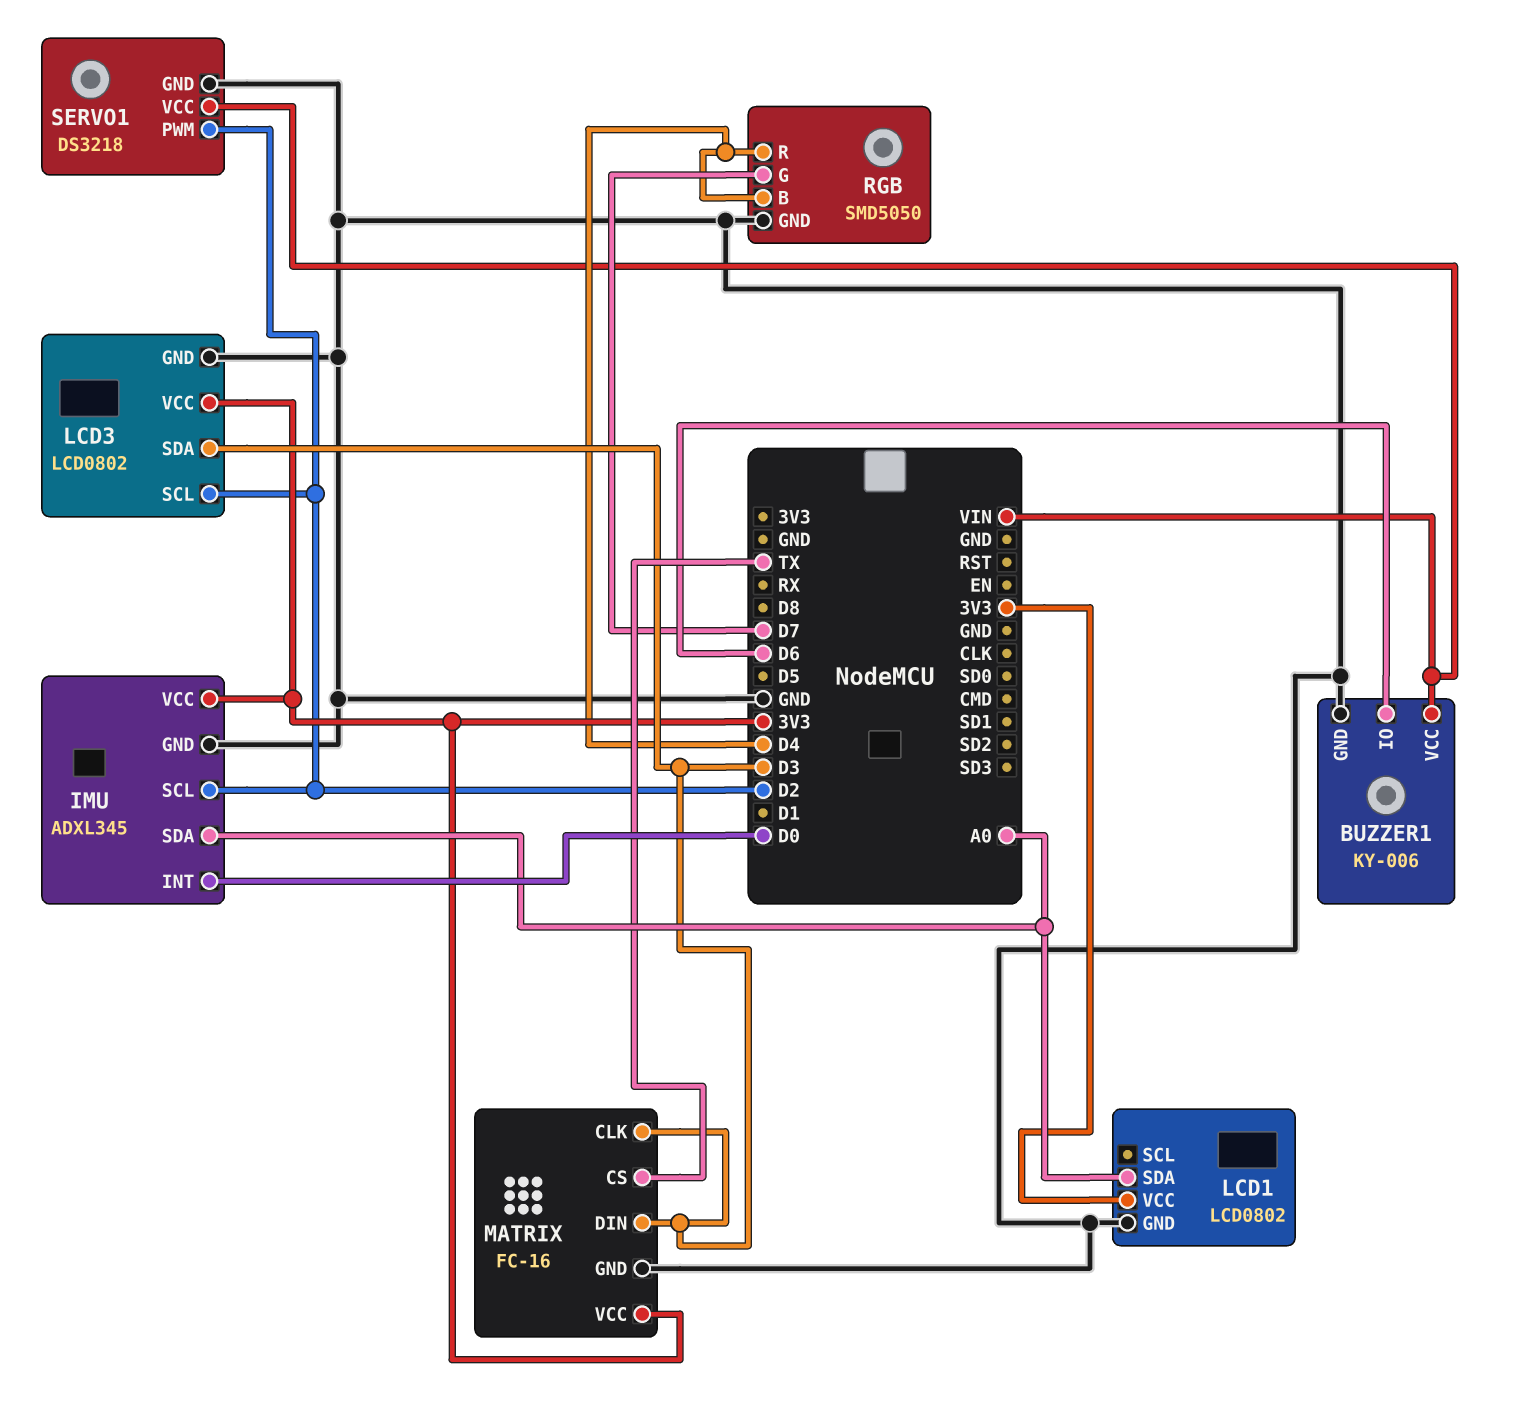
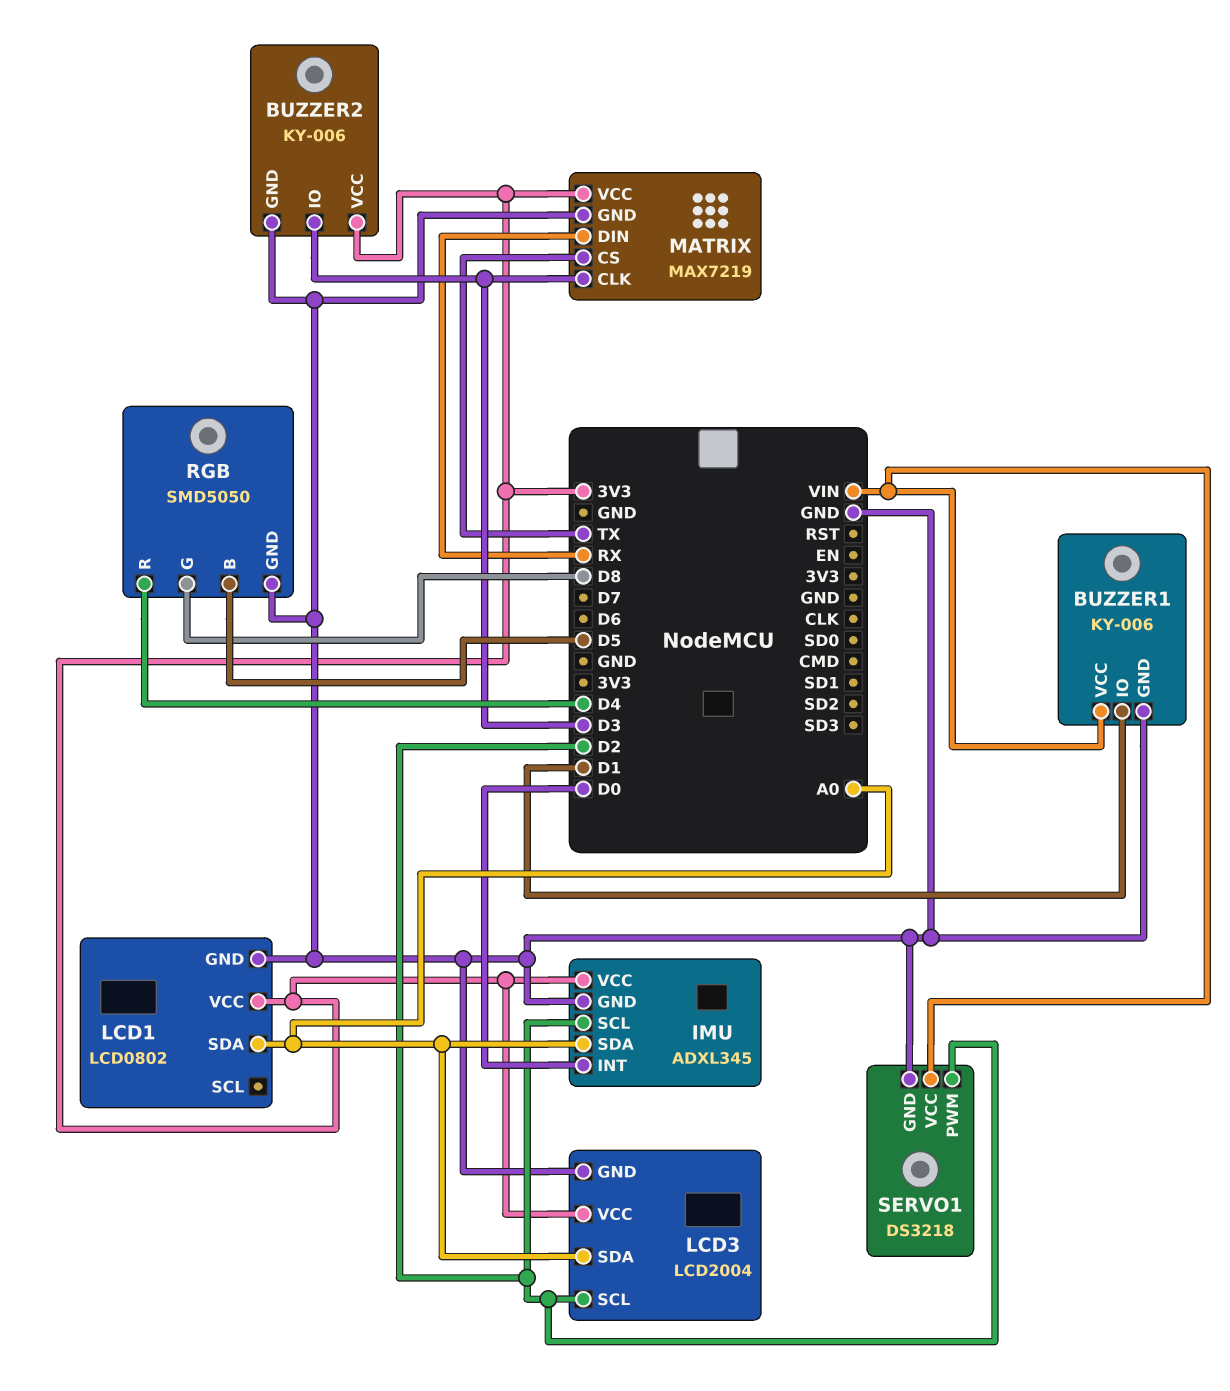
BUZZER1 pin IO: D6 -> D1
BUZZER2: none -> KY-006
BUZZER2 pin GND: none -> GND
BUZZER2 pin IO: none -> D3
BUZZER2 pin VCC: none -> 3V3
LCD3: LCD0802 -> LCD2004
LCD3 pin SDA: D3 -> A0
MATRIX: FC-16 -> MAX7219
MATRIX pin DIN: D3 -> RX
RGB pin B: D4 -> D5
RGB pin G: D7 -> D8

